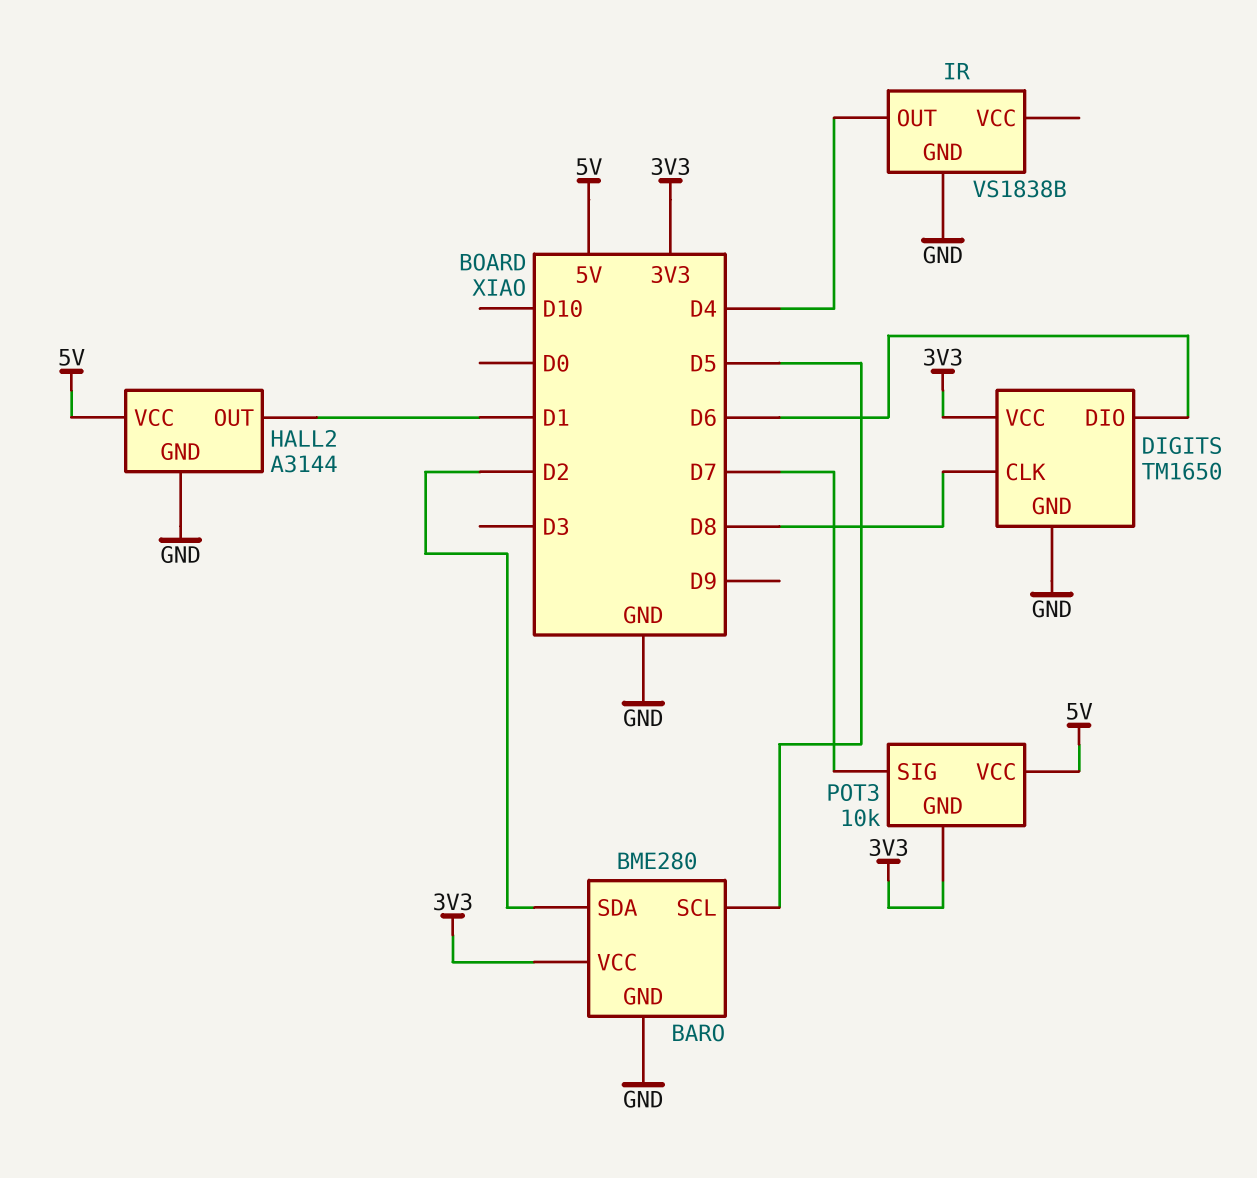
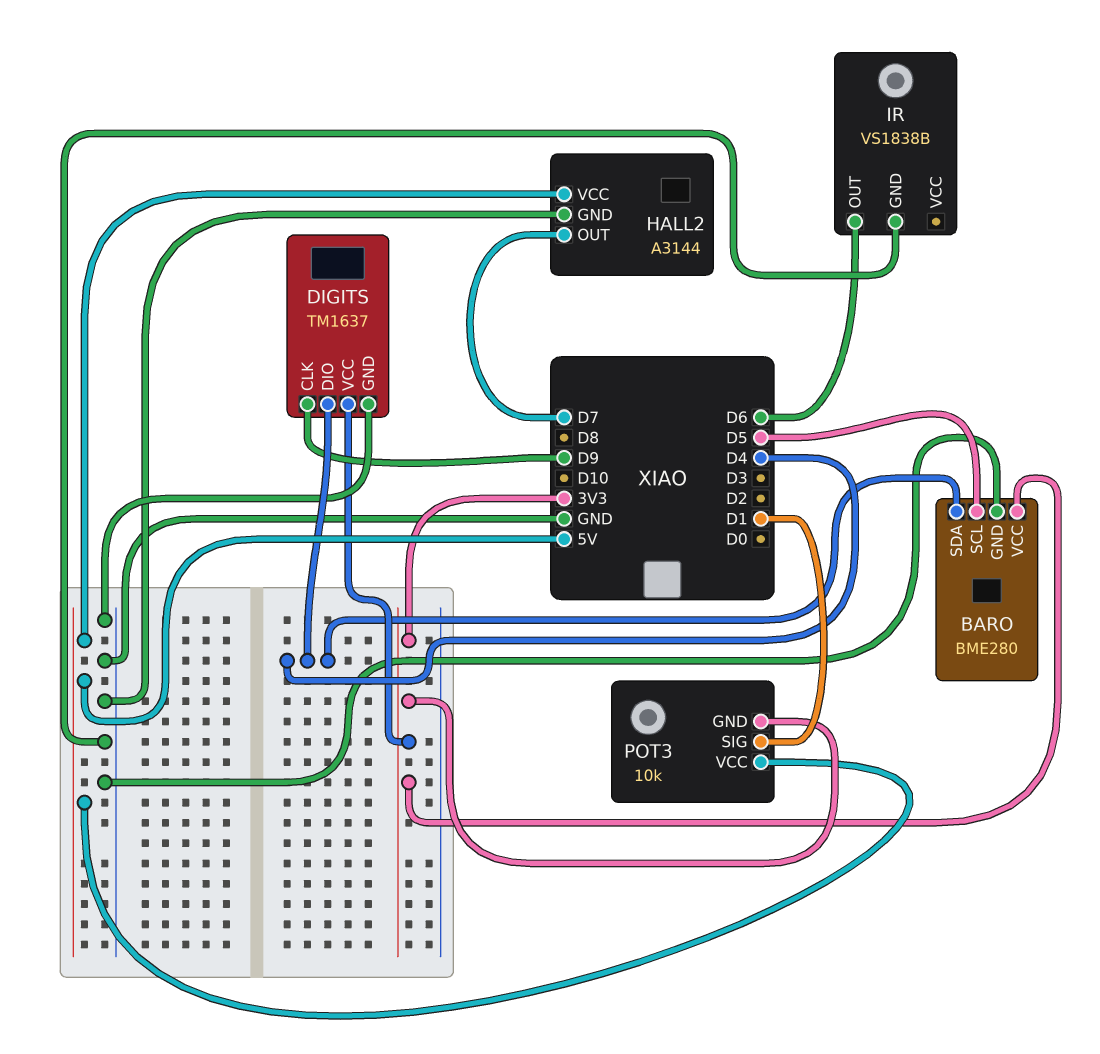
BARO pin SDA: D2 -> D4
DIGITS: TM1650 -> TM1637
DIGITS pin CLK: D8 -> D9
DIGITS pin DIO: D6 -> D4
HALL2 pin OUT: D1 -> D7
IR pin OUT: D4 -> D6
POT3 pin SIG: D7 -> D1

